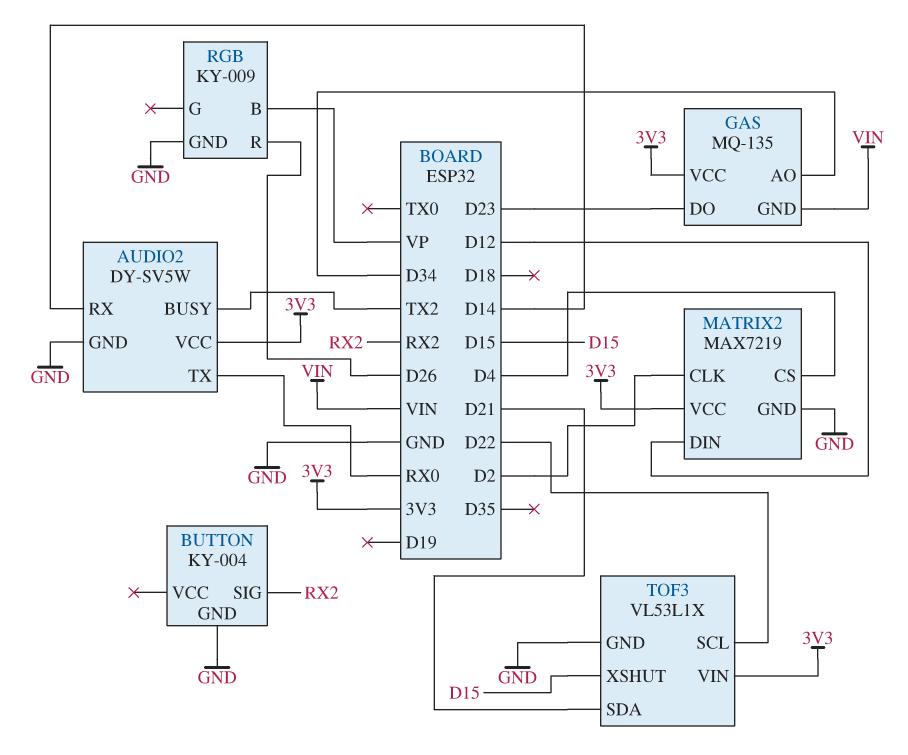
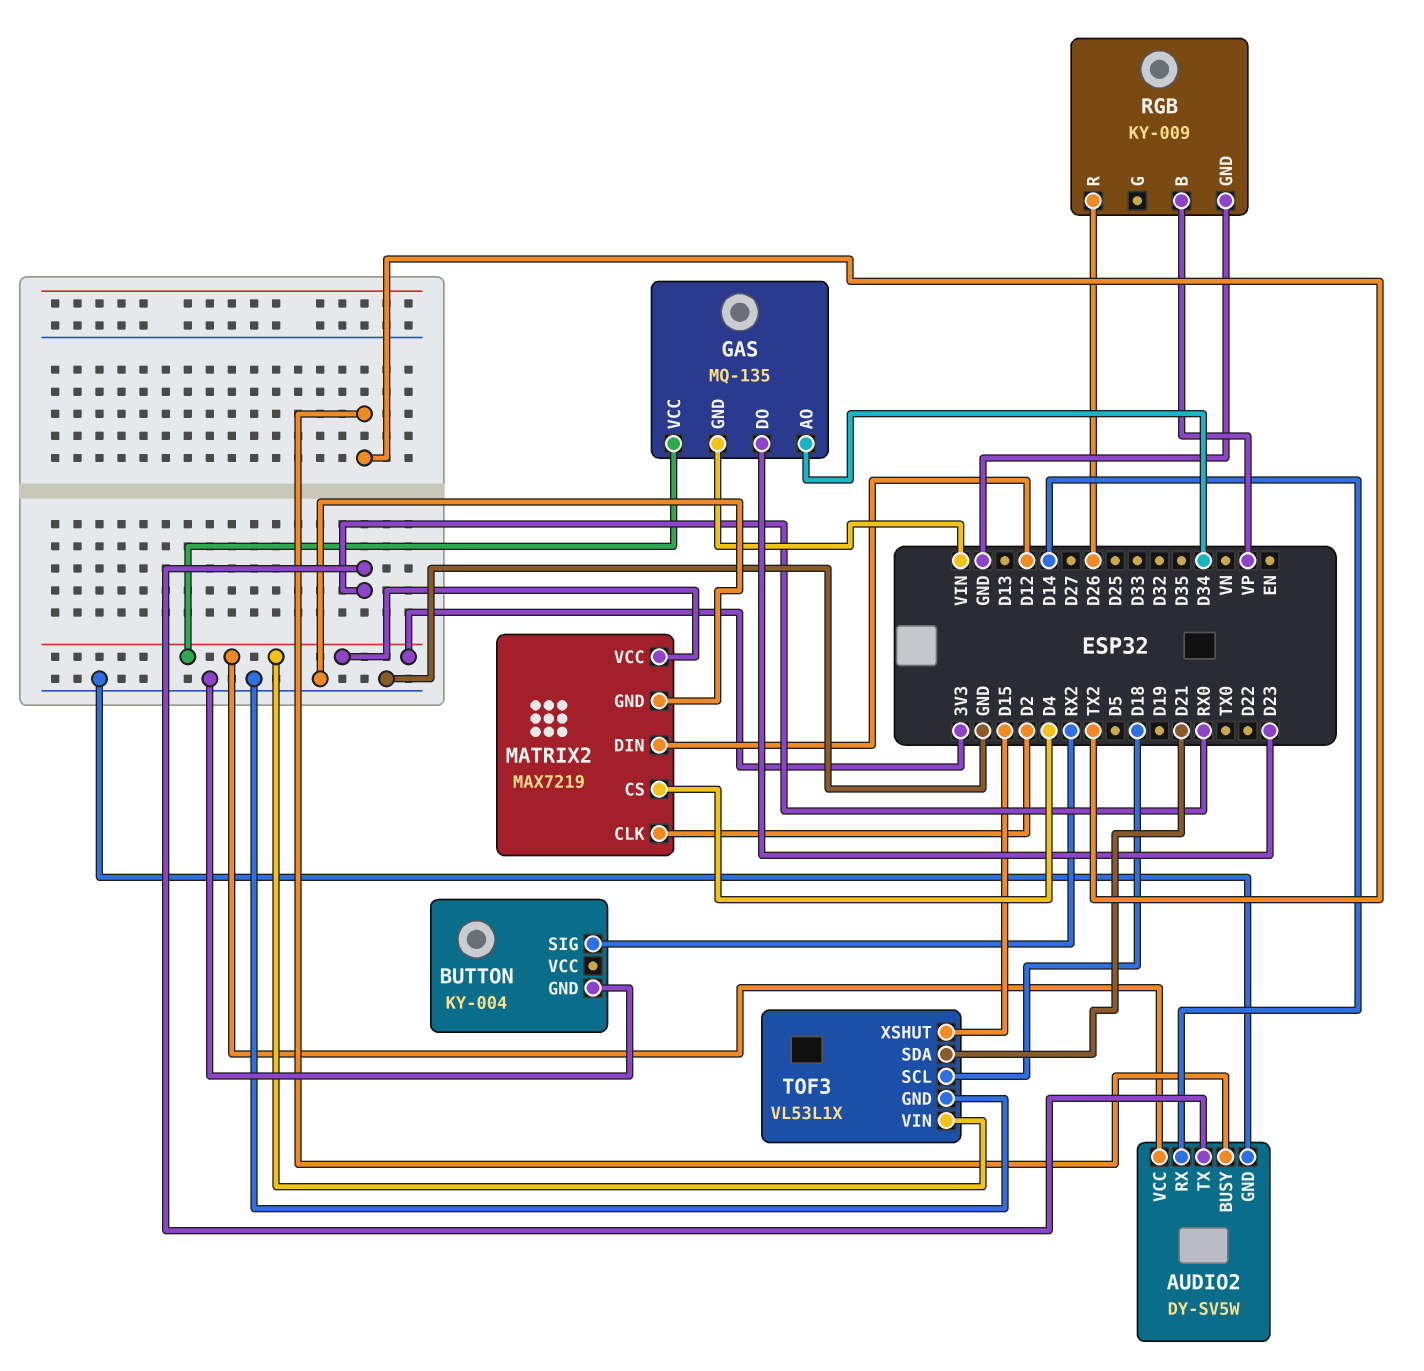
TOF3 pin SCL: D22 -> D18

